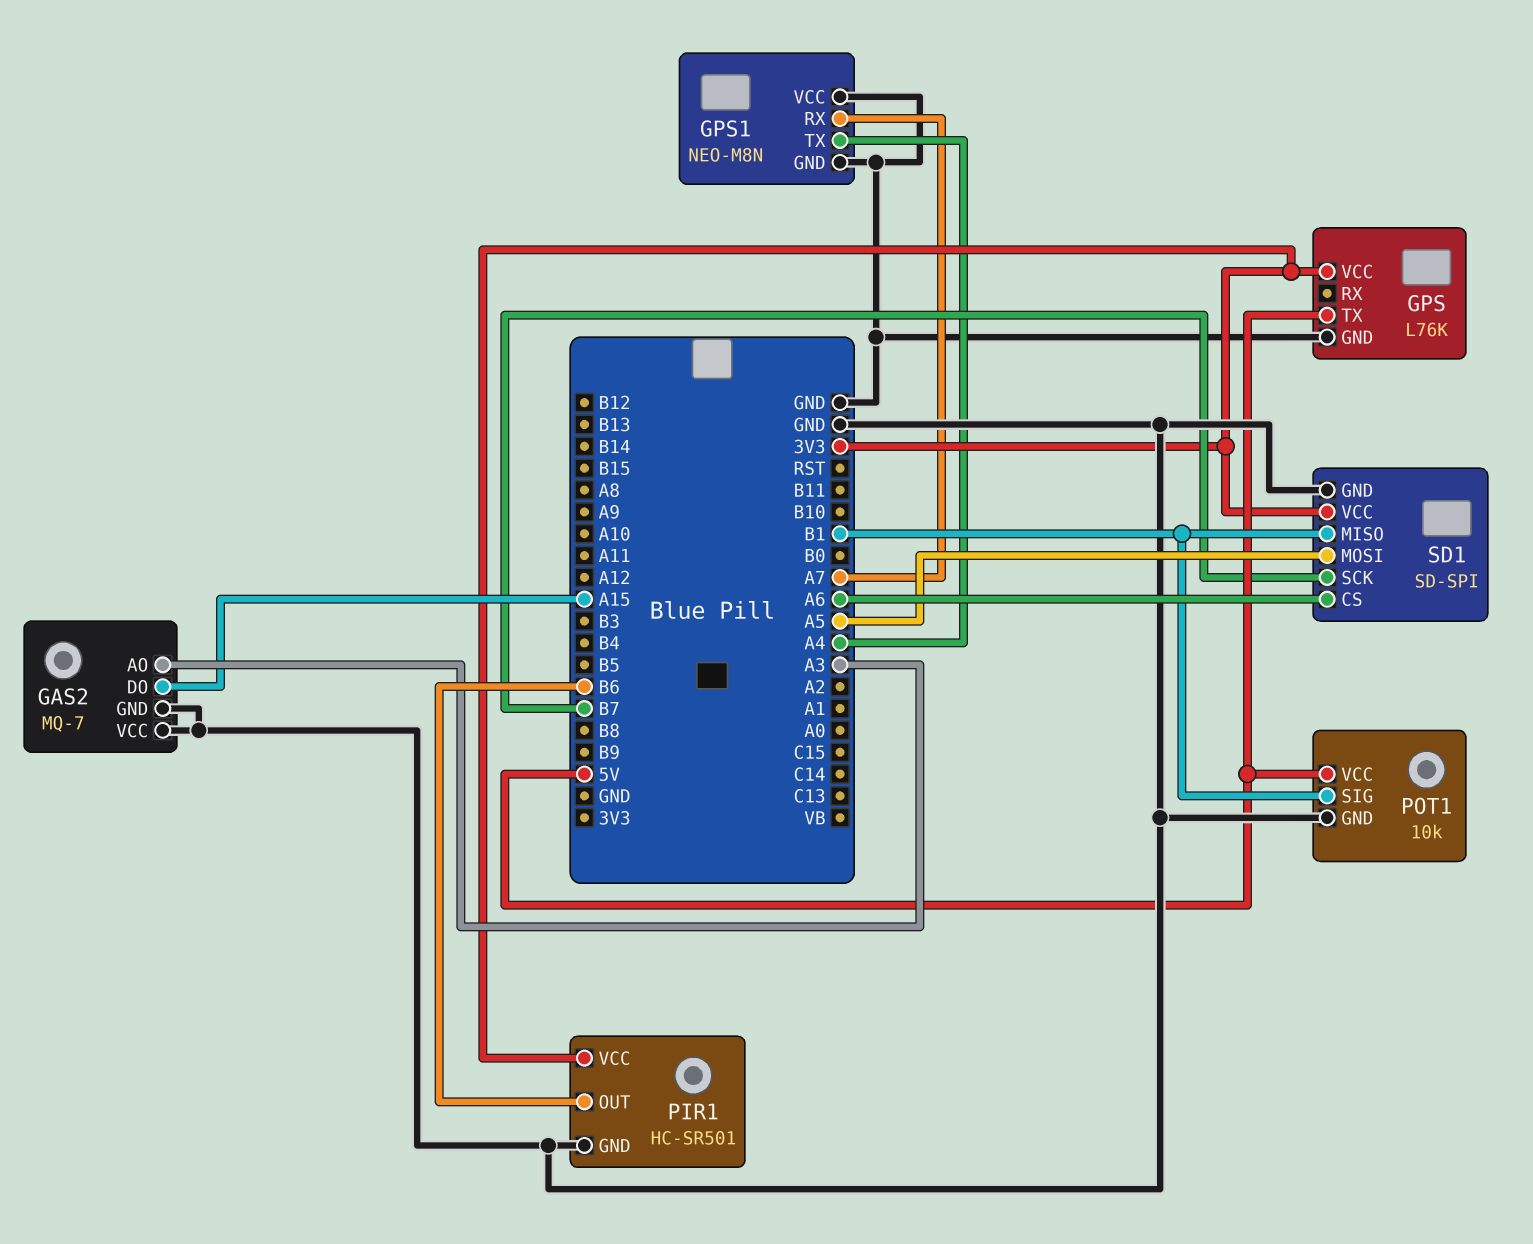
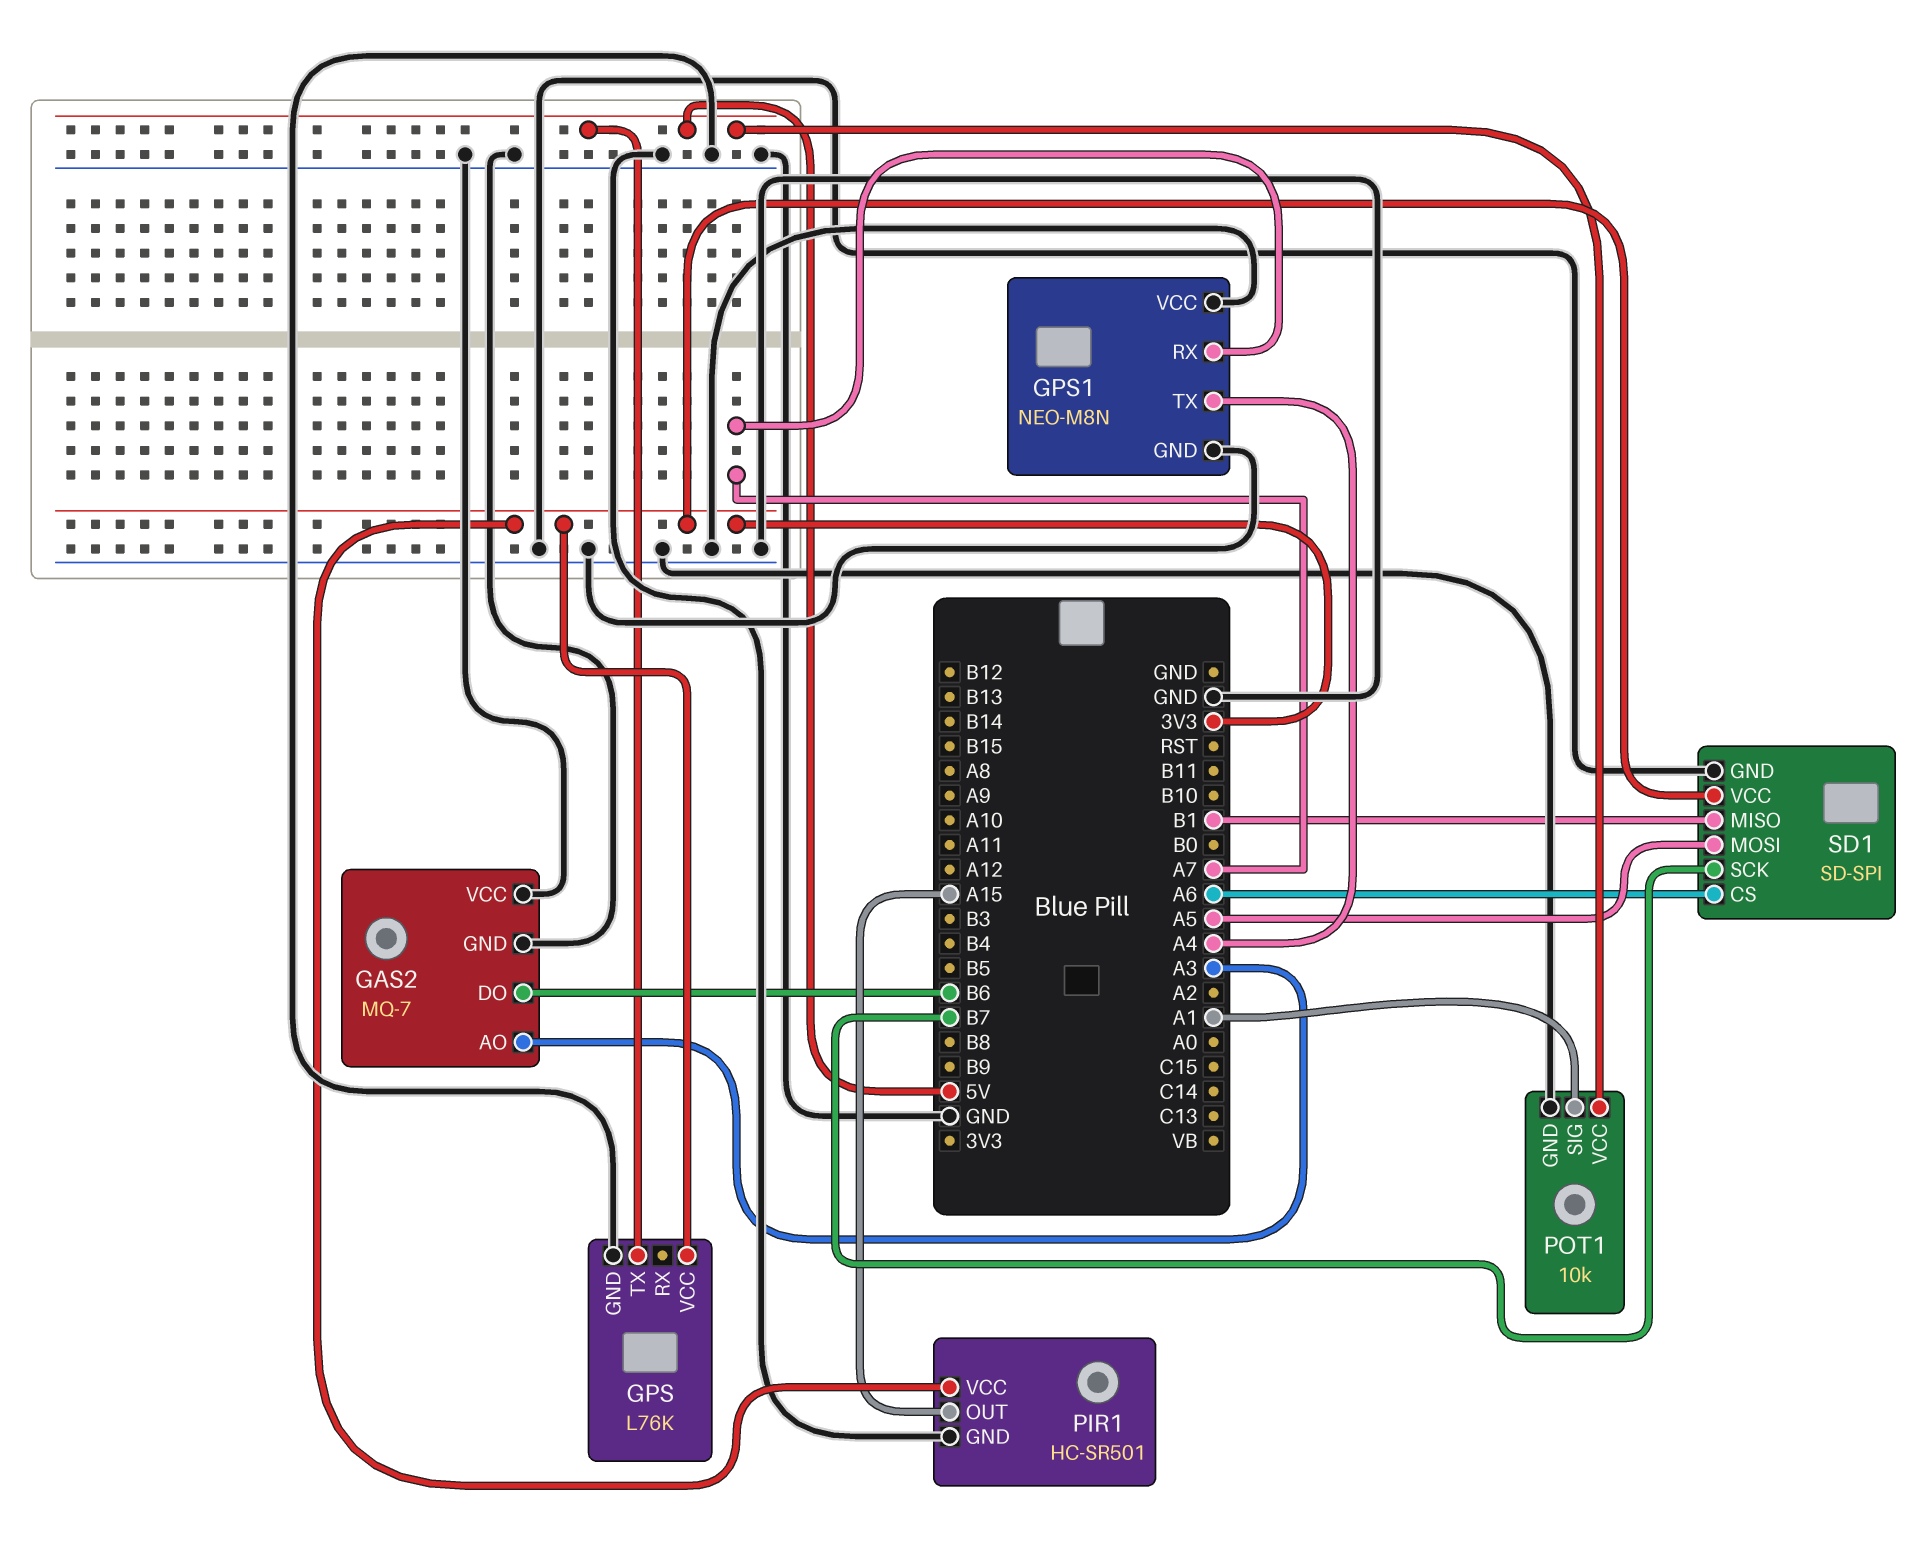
GAS2 pin DO: A15 -> B6
PIR1 pin OUT: B6 -> A15
POT1 pin SIG: B1 -> A1

